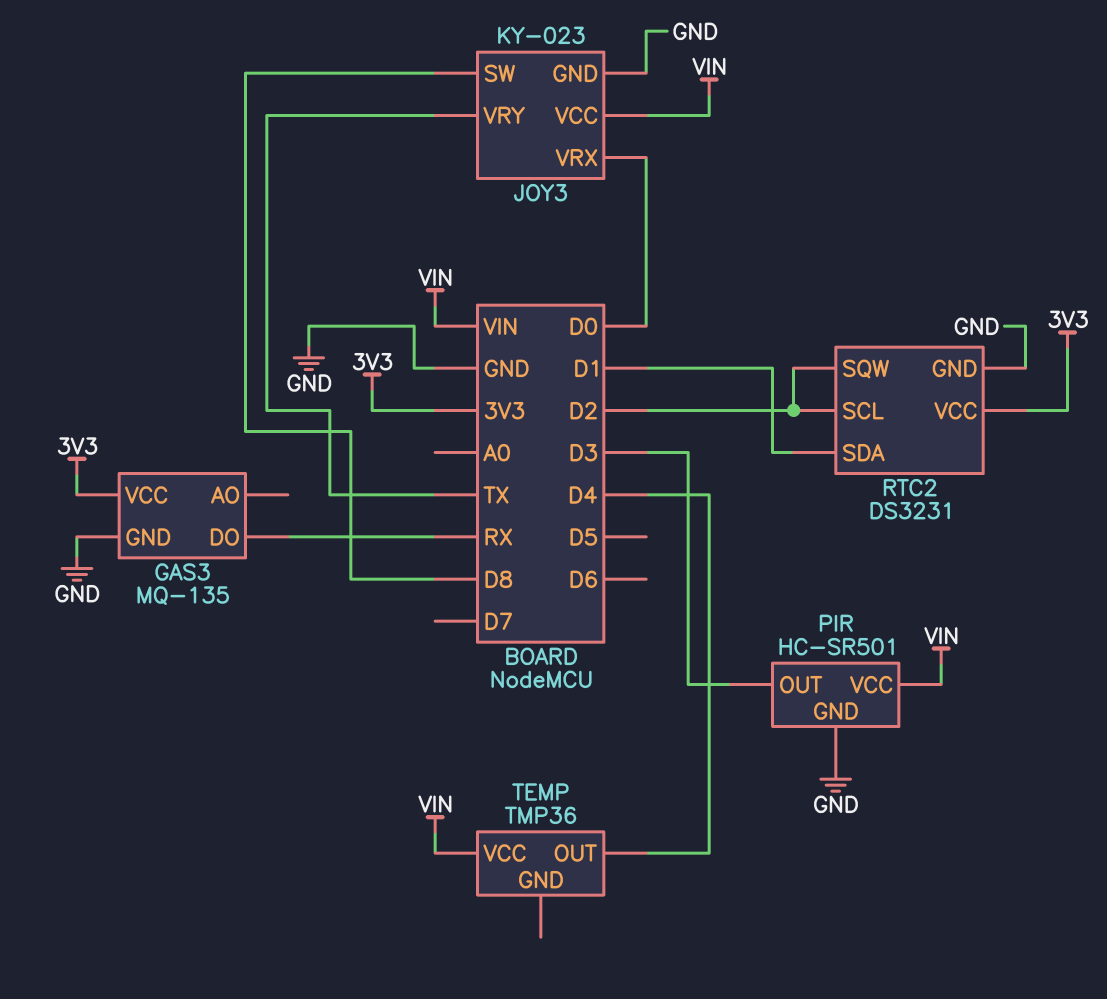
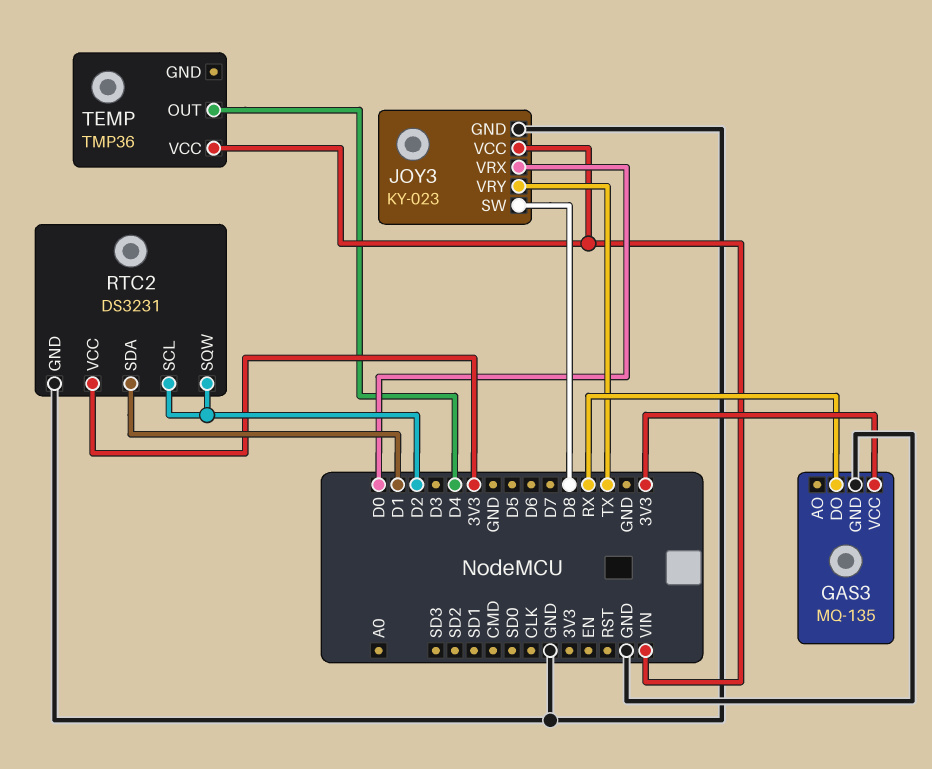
PIR: HC-SR501 -> none
PIR pin GND: GND -> none
PIR pin OUT: D3 -> none
PIR pin VCC: VIN -> none

